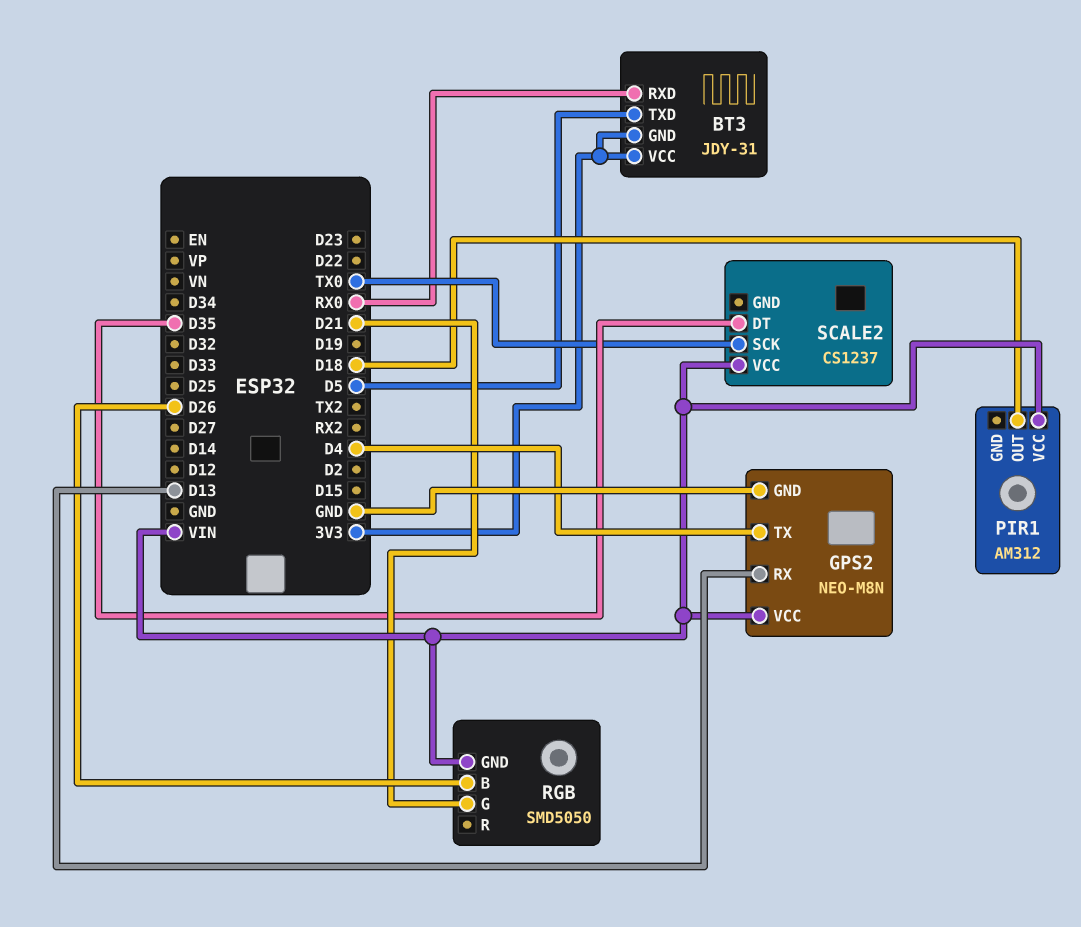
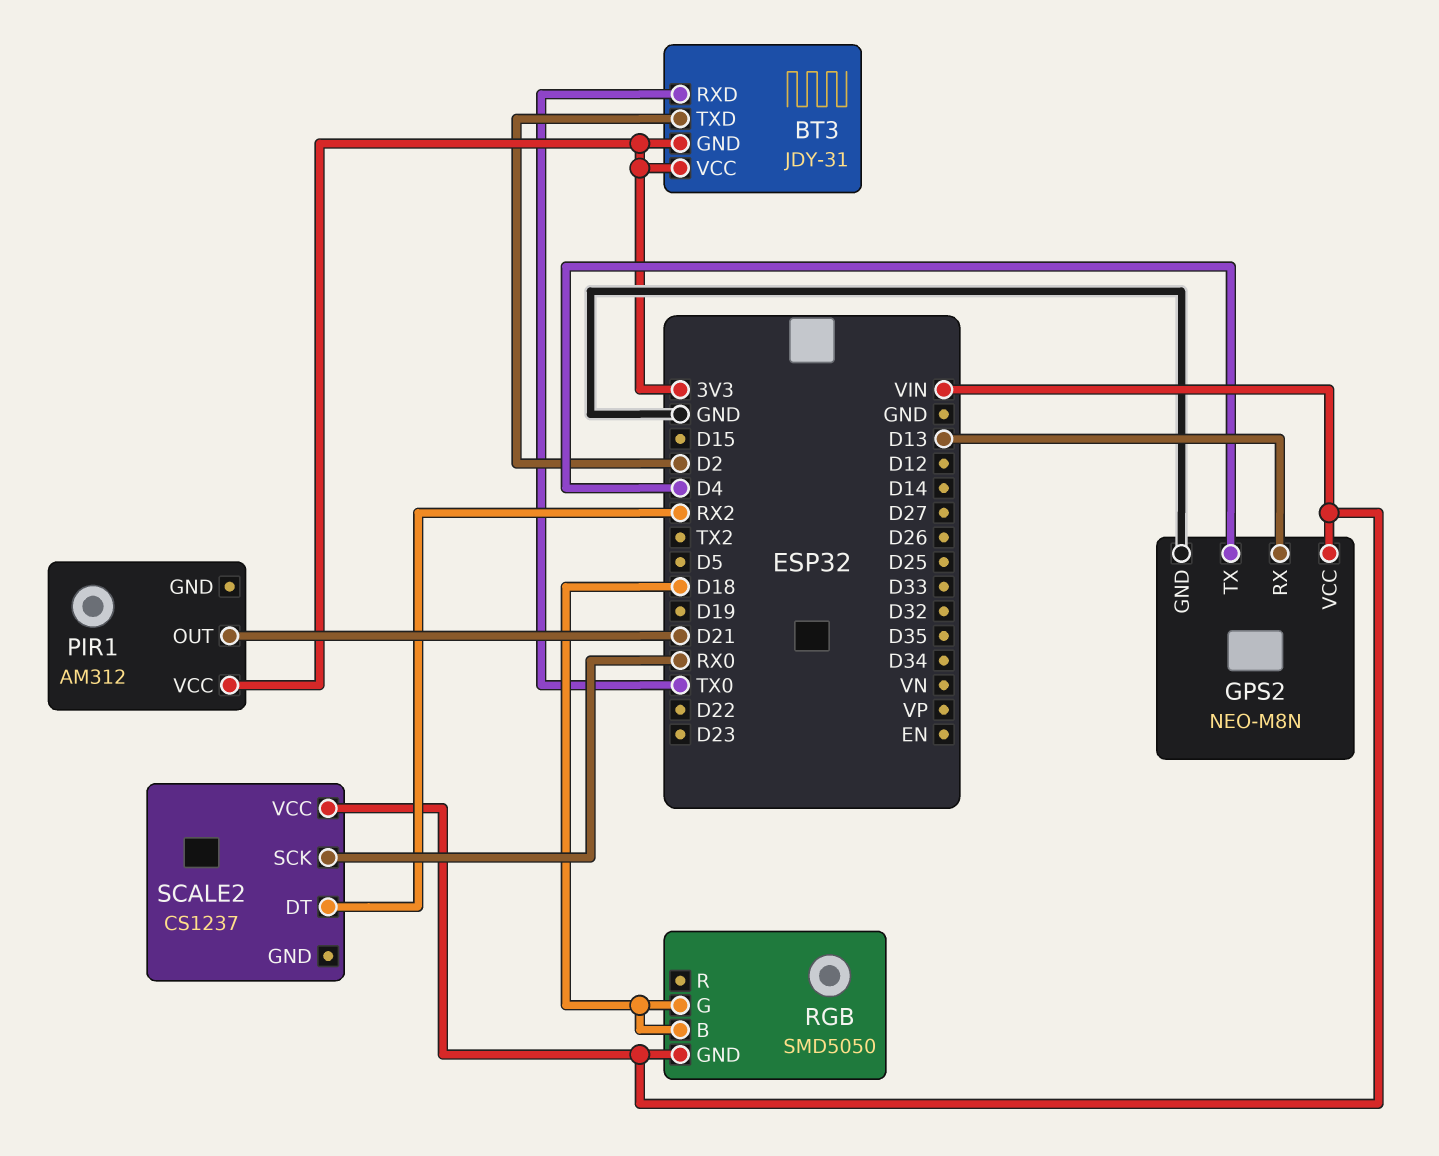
BT3 pin RXD: RX0 -> TX0
BT3 pin TXD: D5 -> D2
PIR1 pin OUT: D18 -> D21
PIR1 pin VCC: VIN -> 3V3
RGB pin B: D26 -> D18
RGB pin G: D21 -> D18
SCALE2 pin DT: D35 -> RX2
SCALE2 pin SCK: TX0 -> RX0

